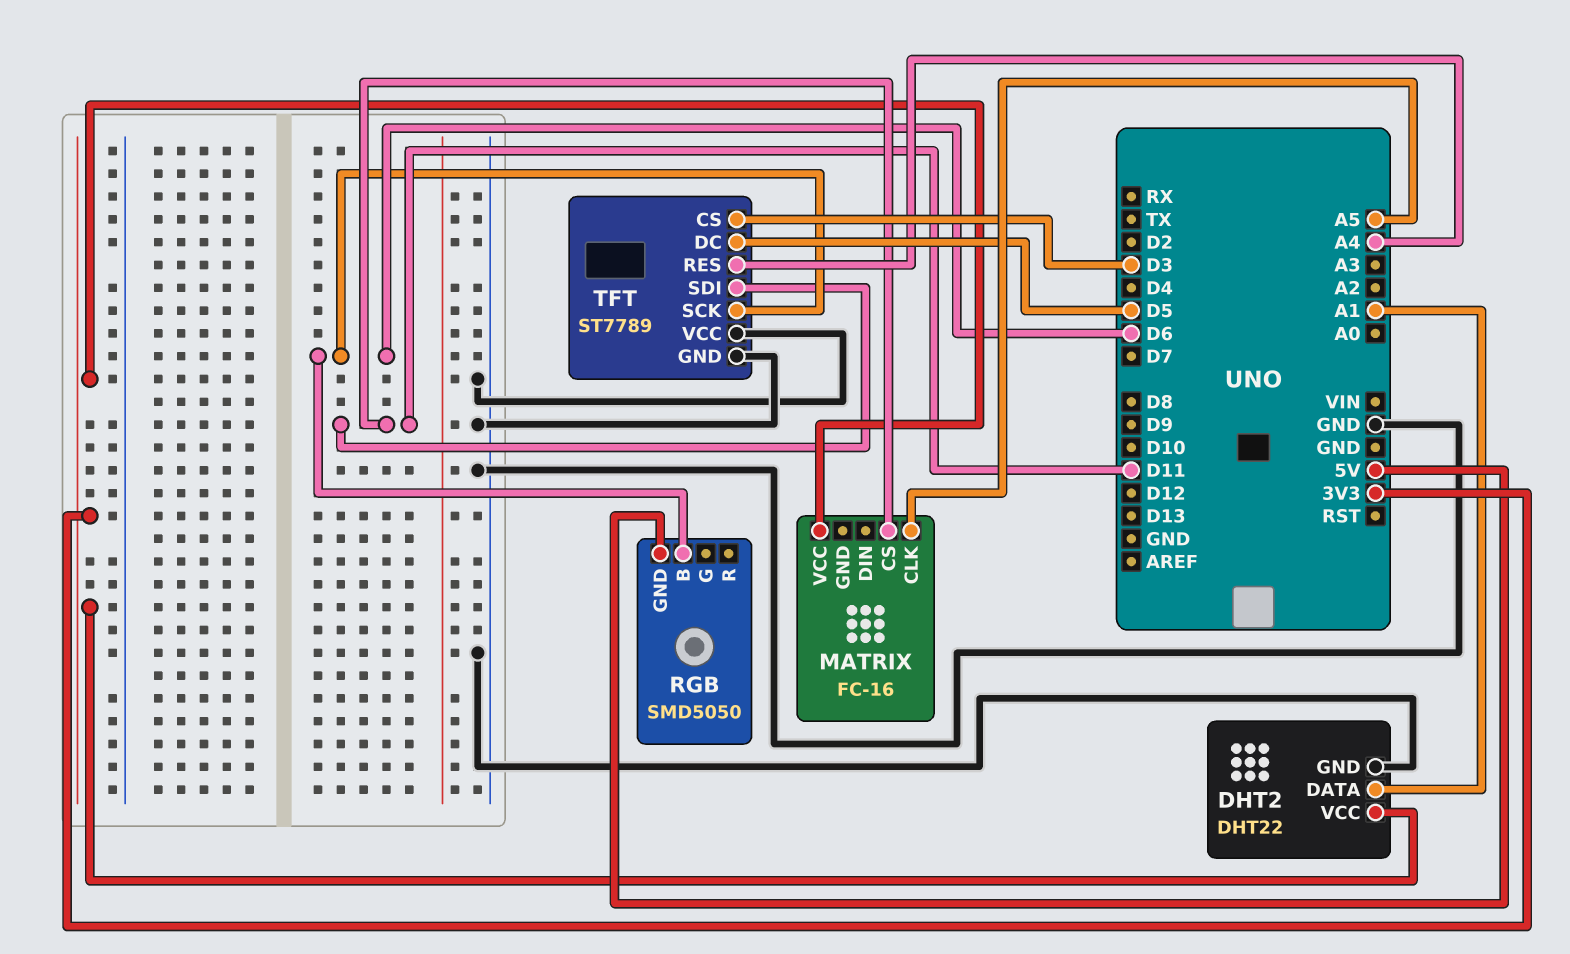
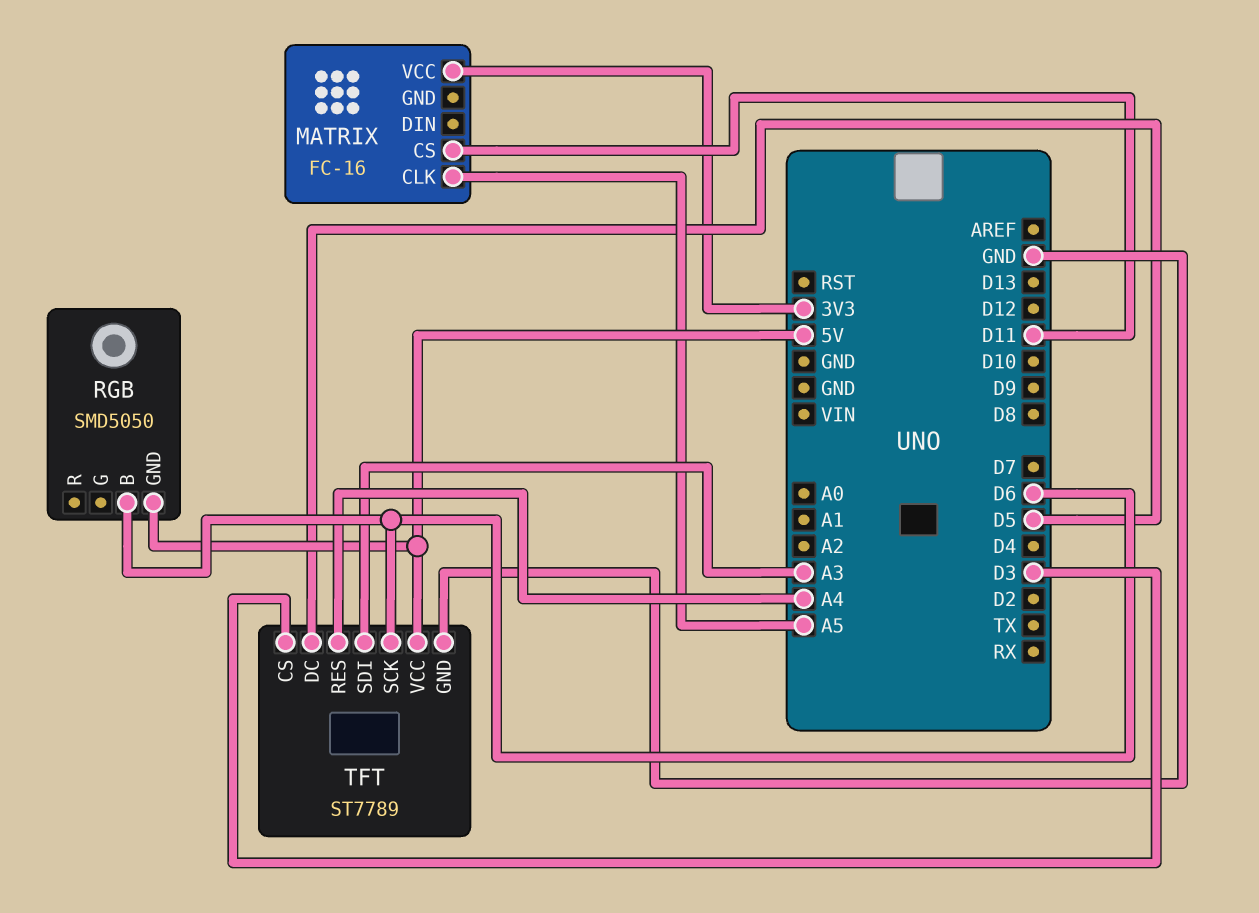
DHT2: DHT22 -> none
DHT2 pin DATA: A1 -> none
DHT2 pin GND: GND -> none
DHT2 pin VCC: 3V3 -> none
TFT pin SDI: D11 -> A3
TFT pin VCC: GND -> 5V

